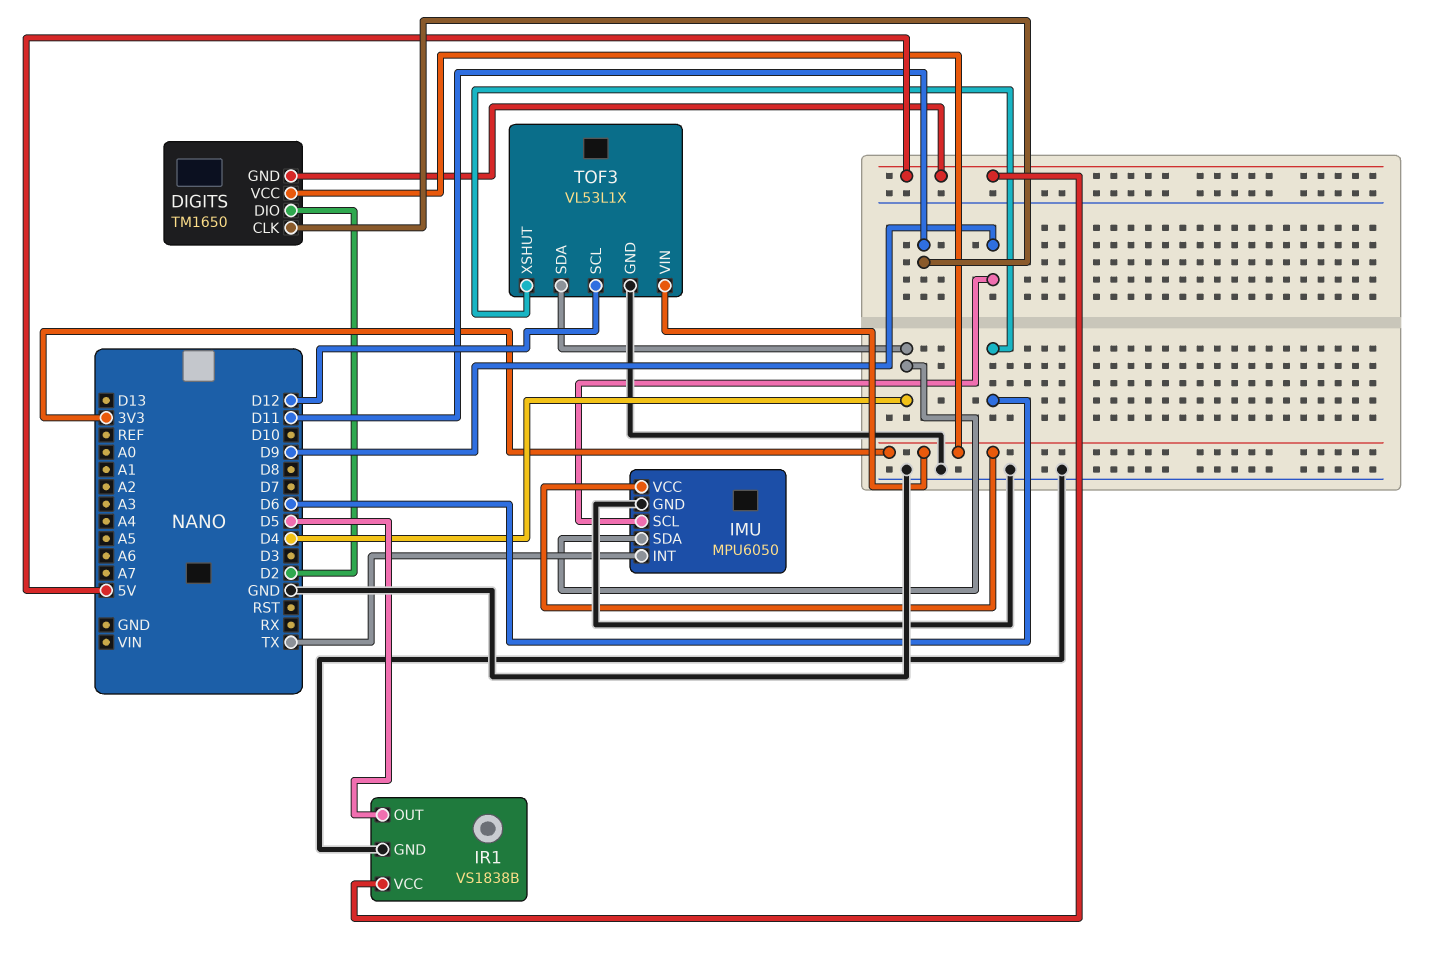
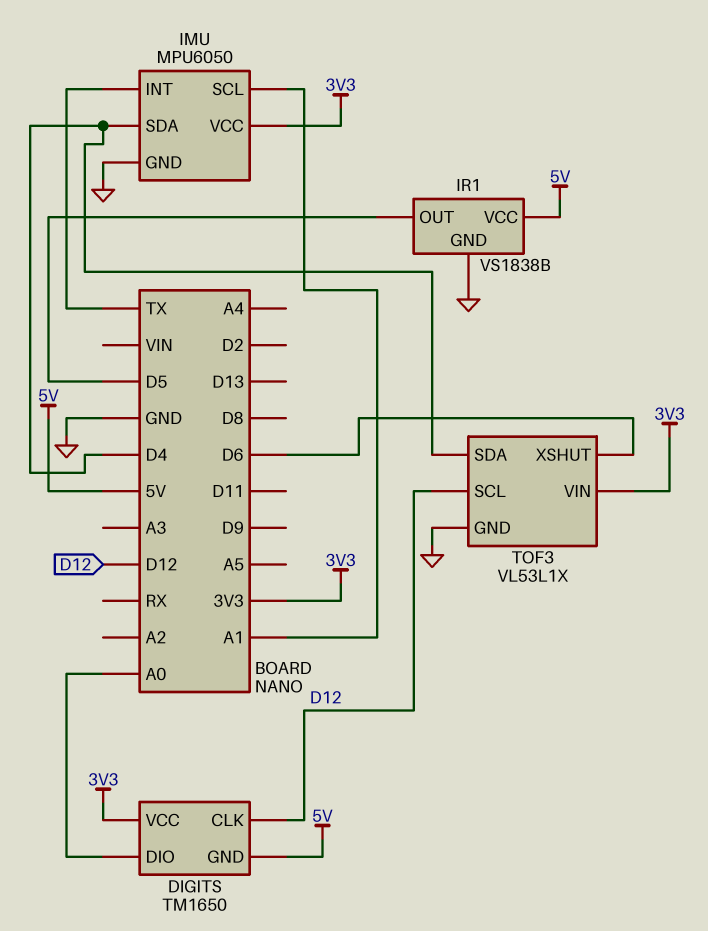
DIGITS pin CLK: D11 -> D12
DIGITS pin DIO: D2 -> A0
IMU pin SCL: D9 -> A1

